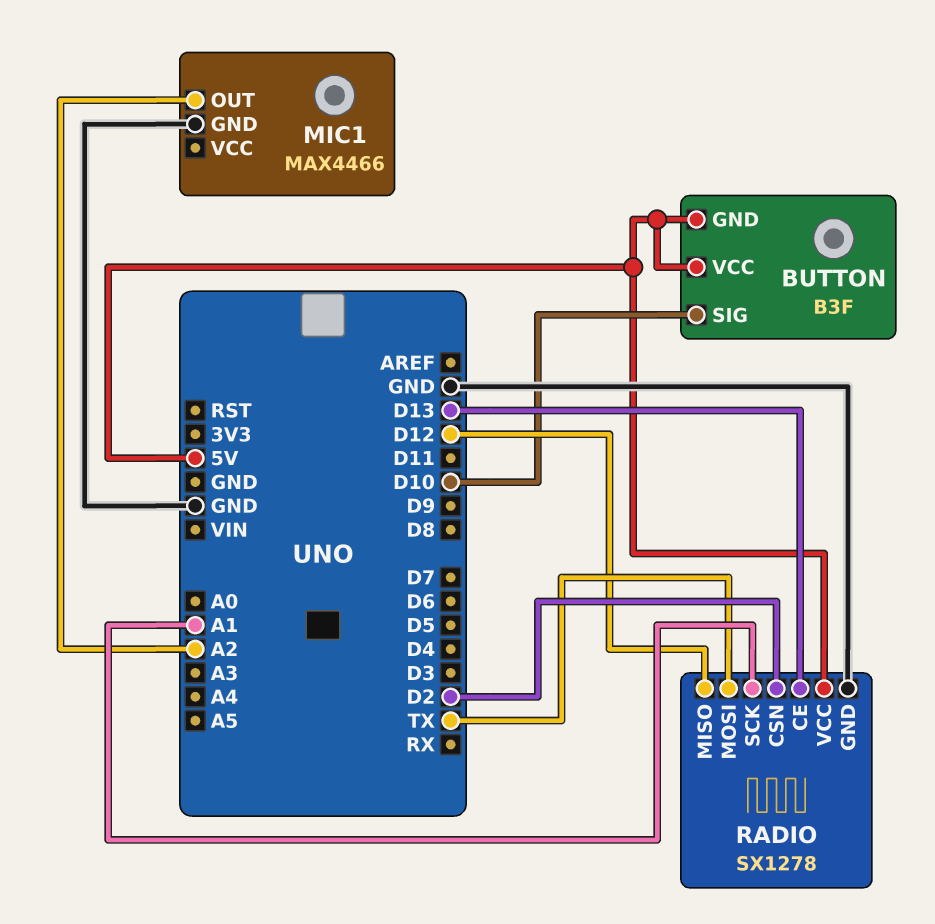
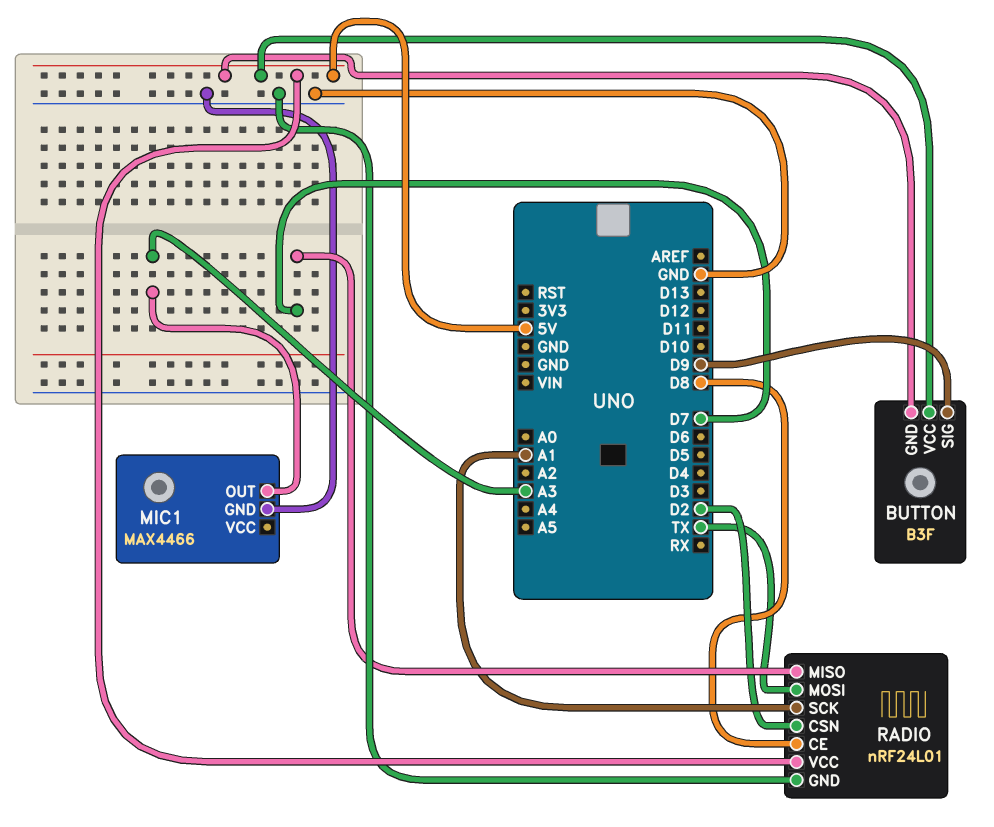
BUTTON pin SIG: D10 -> D9
MIC1 pin OUT: A2 -> A3
RADIO: SX1278 -> nRF24L01
RADIO pin CE: D13 -> D8
RADIO pin MISO: D12 -> D7

